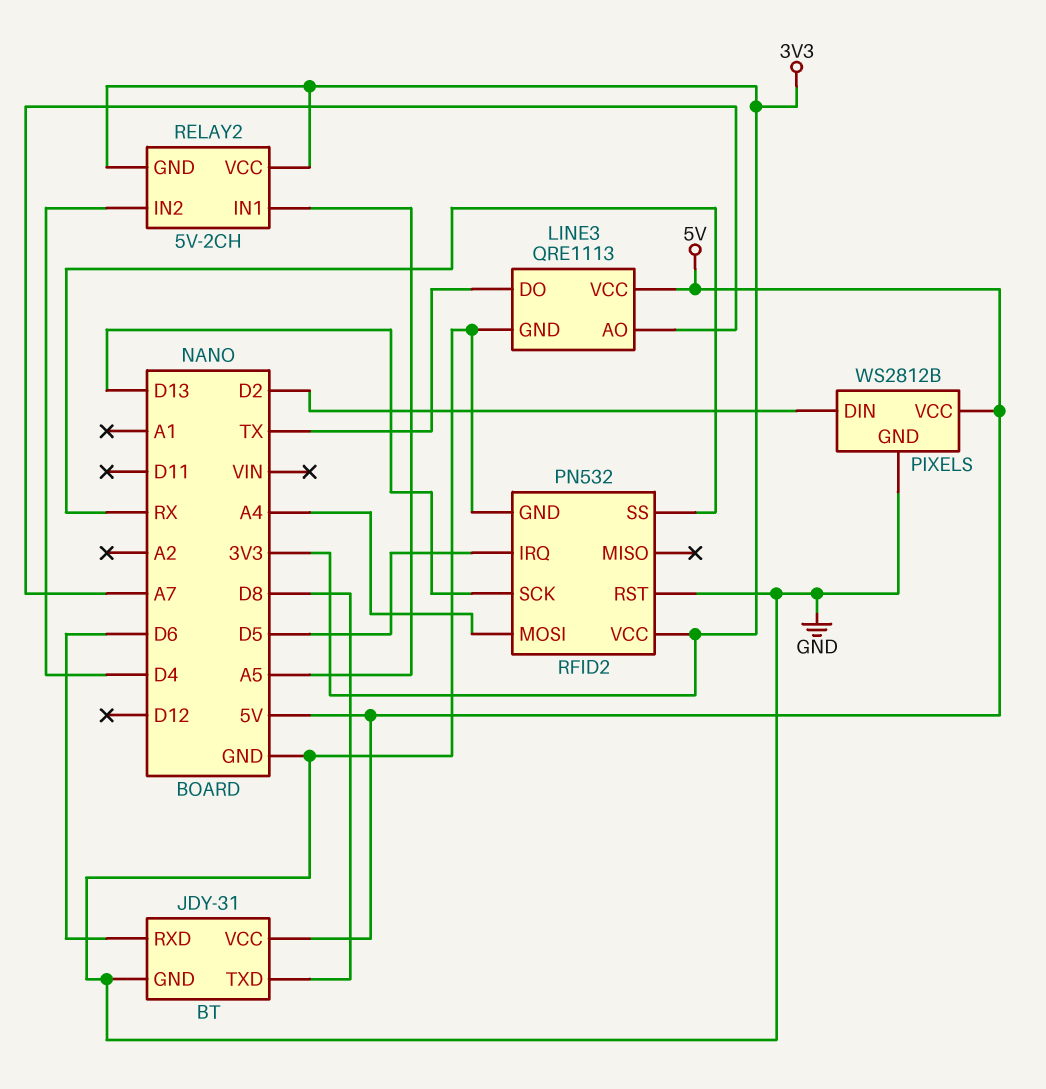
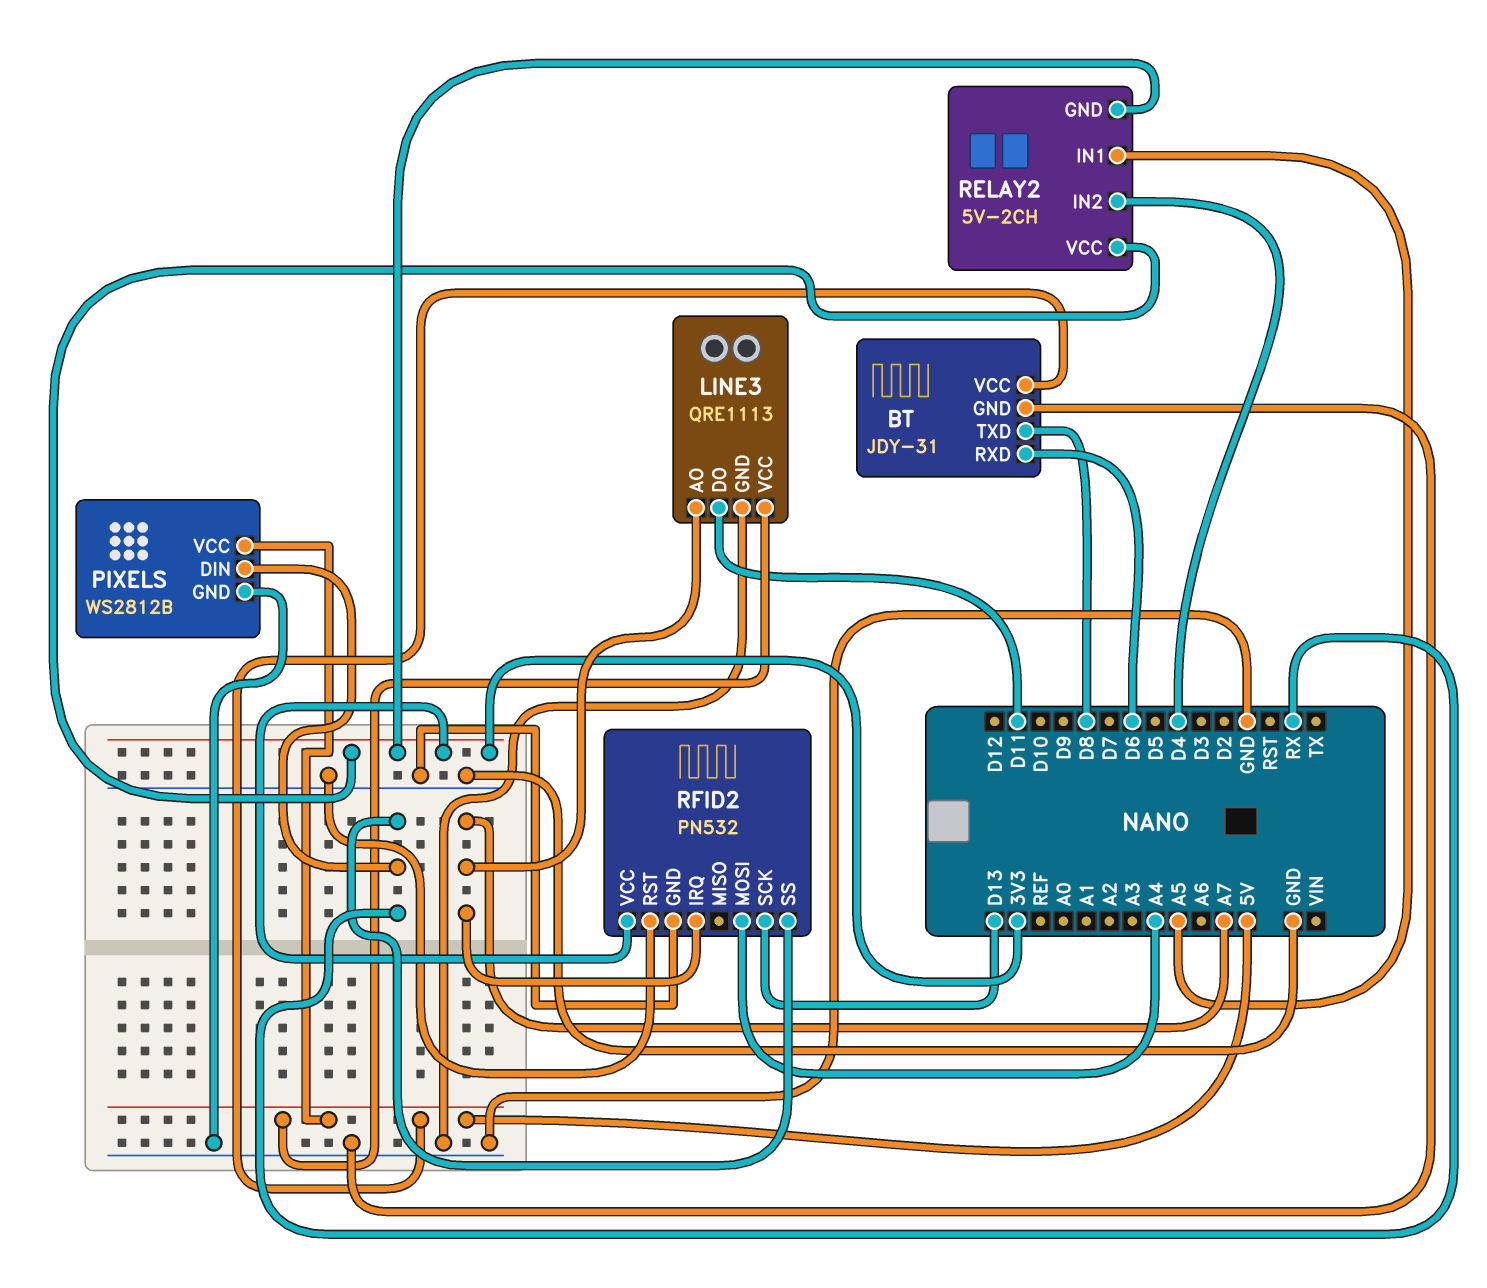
LINE3 pin DO: TX -> D11
PIXELS pin DIN: D2 -> RX
RFID2 pin IRQ: D5 -> A7

